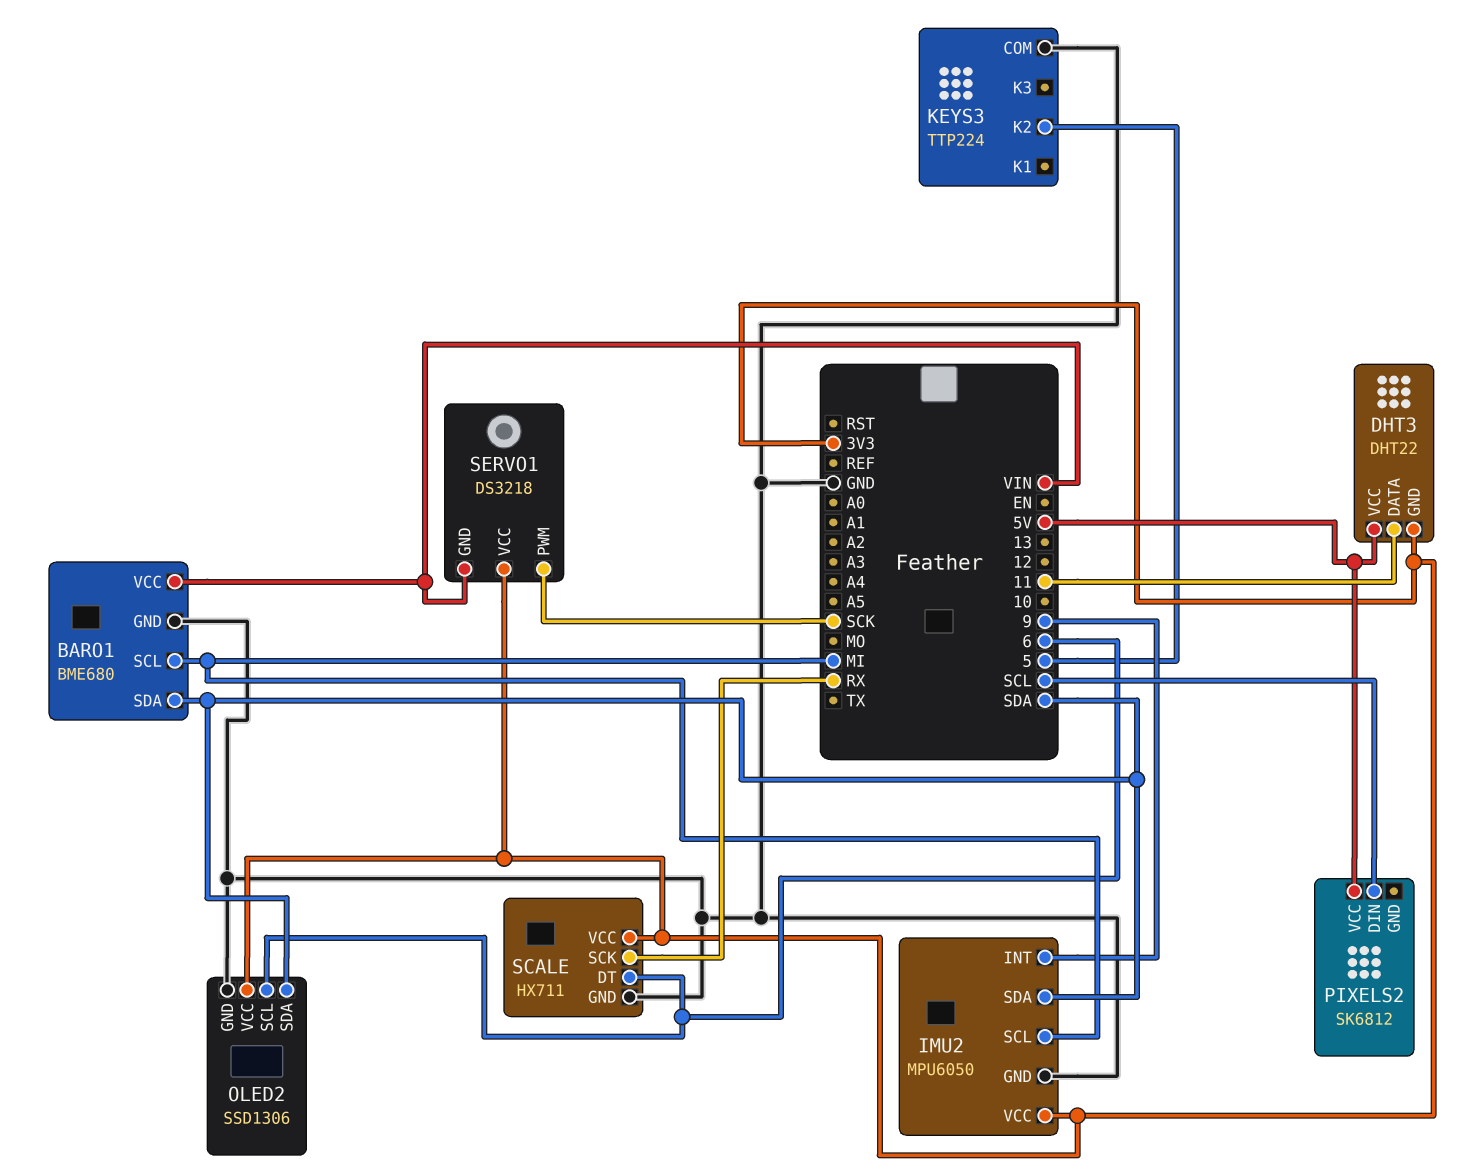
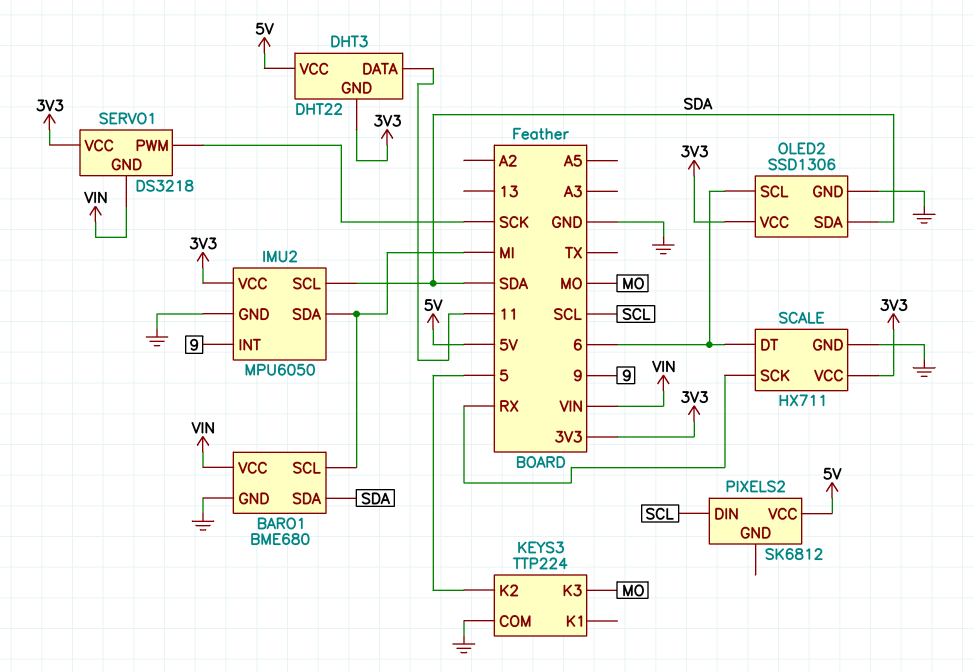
IMU2 pin SCL: MI -> SDA
IMU2 pin SDA: SDA -> MI
KEYS3 pin K3: none -> MO

